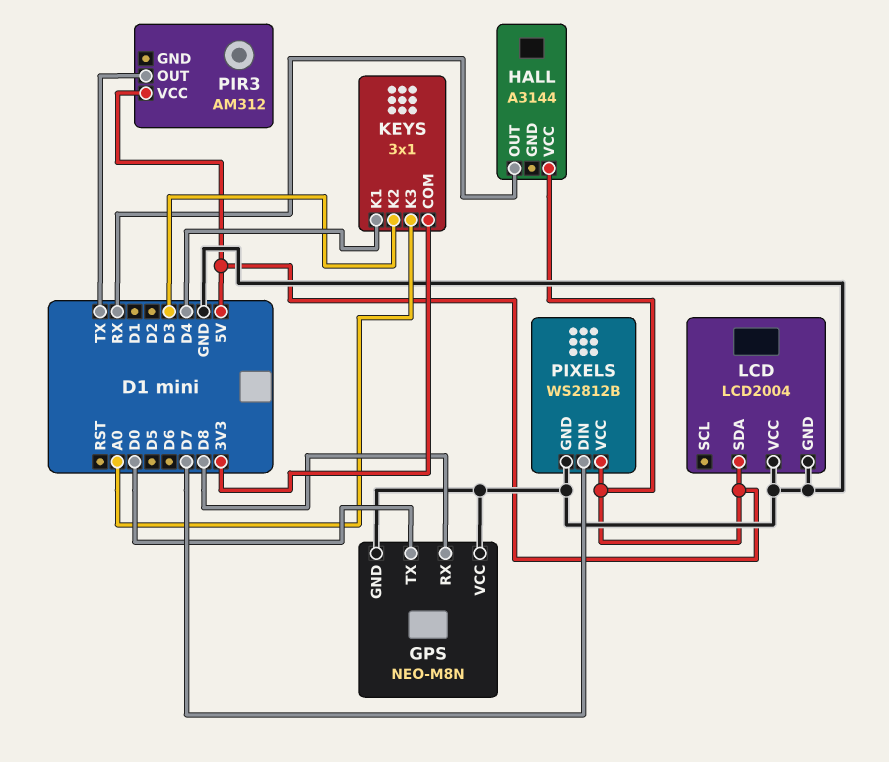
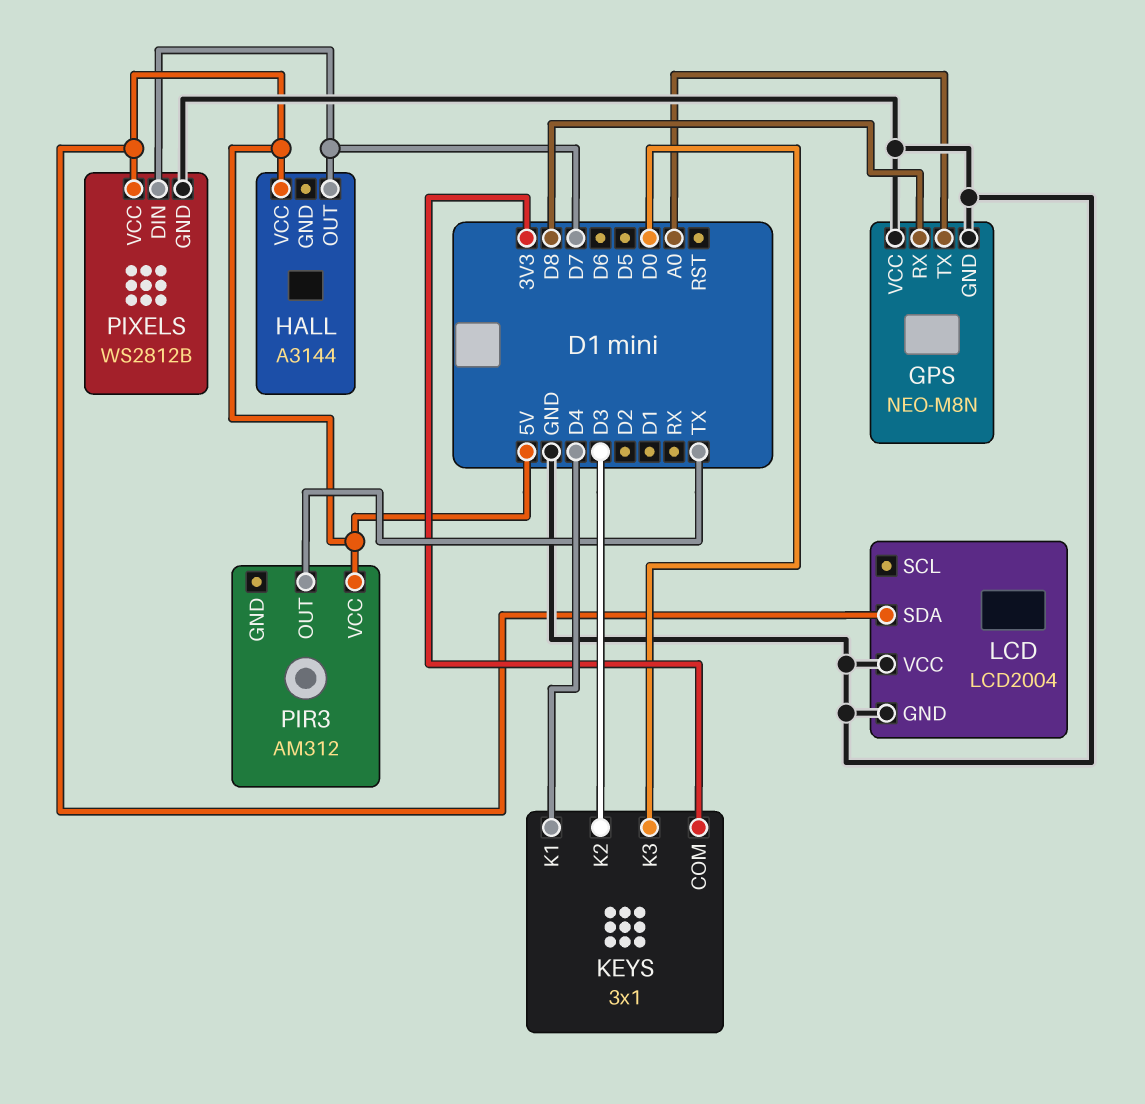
GPS pin TX: D0 -> A0
HALL pin OUT: RX -> D7
KEYS pin K3: A0 -> D0

